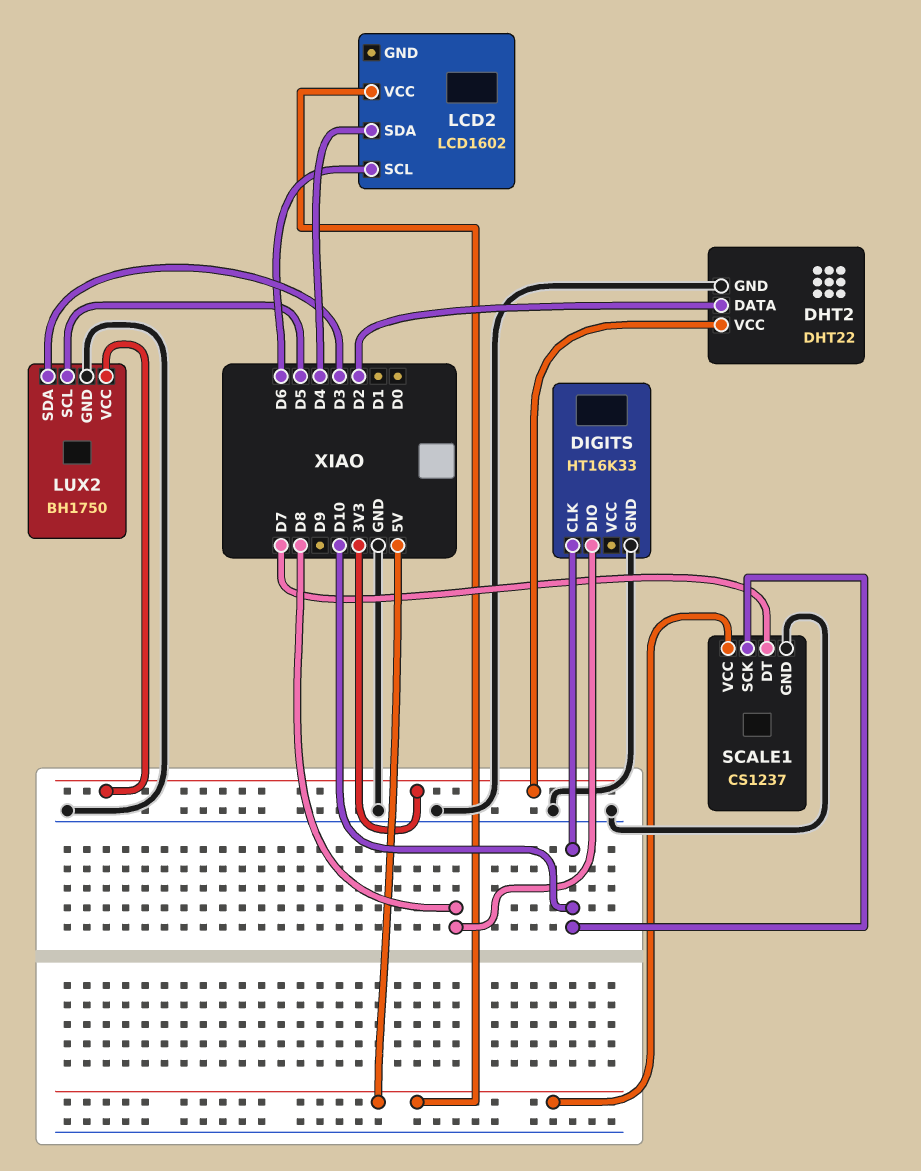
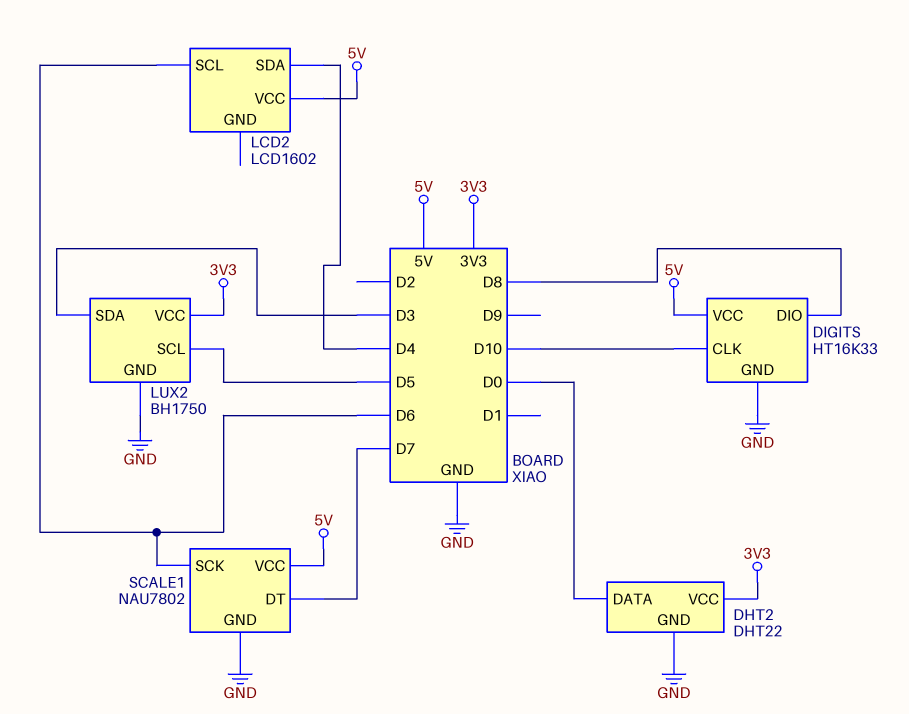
DHT2 pin DATA: D2 -> D0
DIGITS pin VCC: none -> 5V
SCALE1: CS1237 -> NAU7802
SCALE1 pin SCK: D10 -> D6

